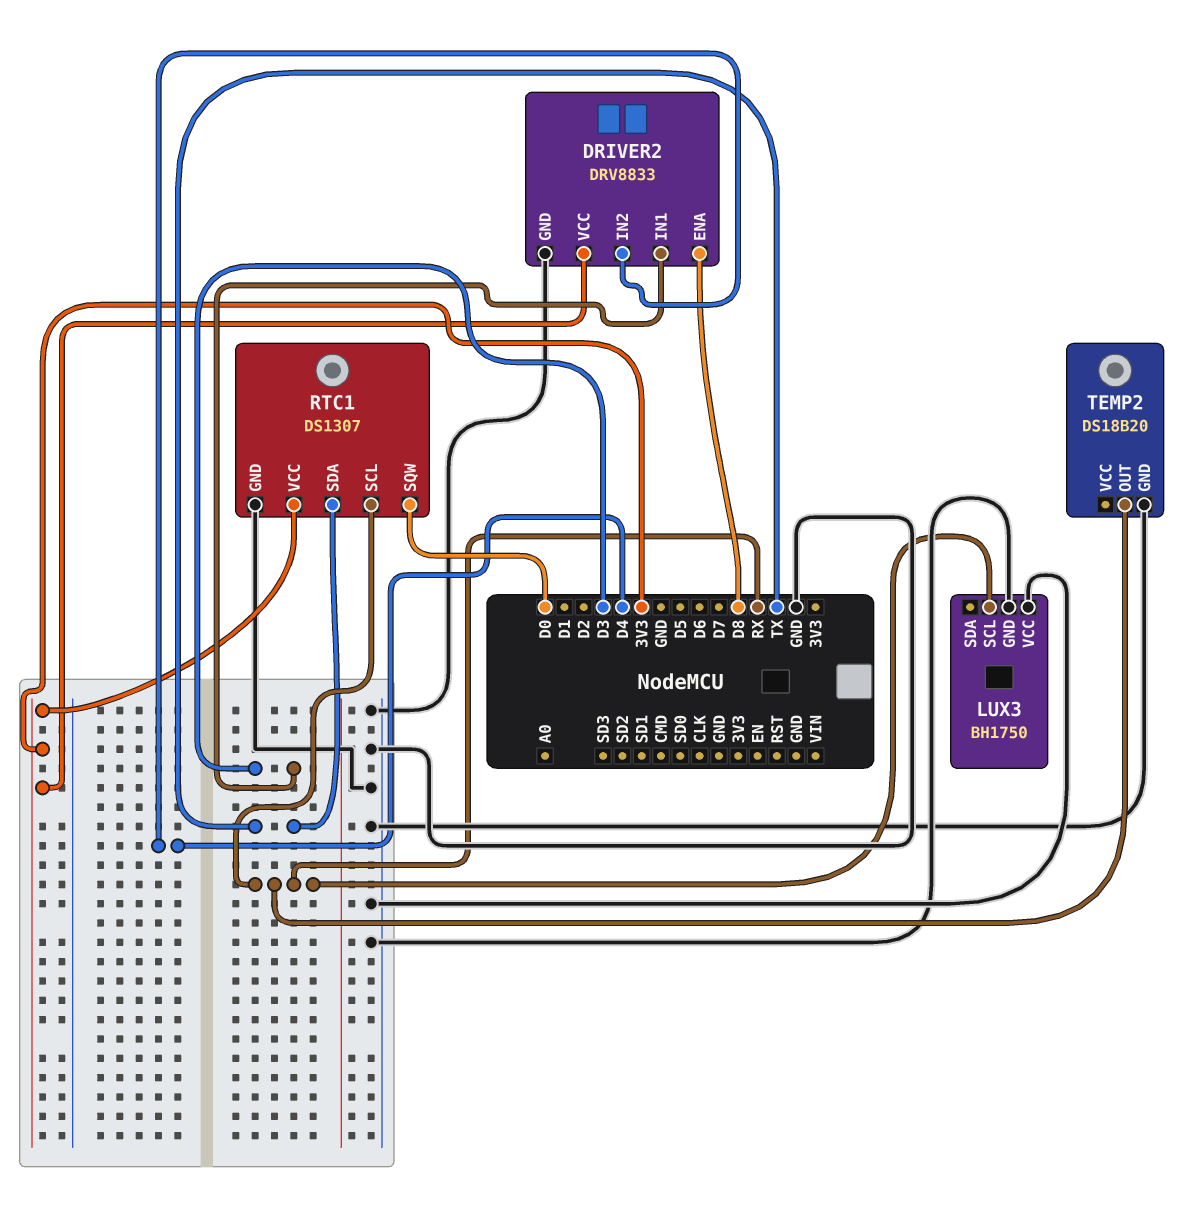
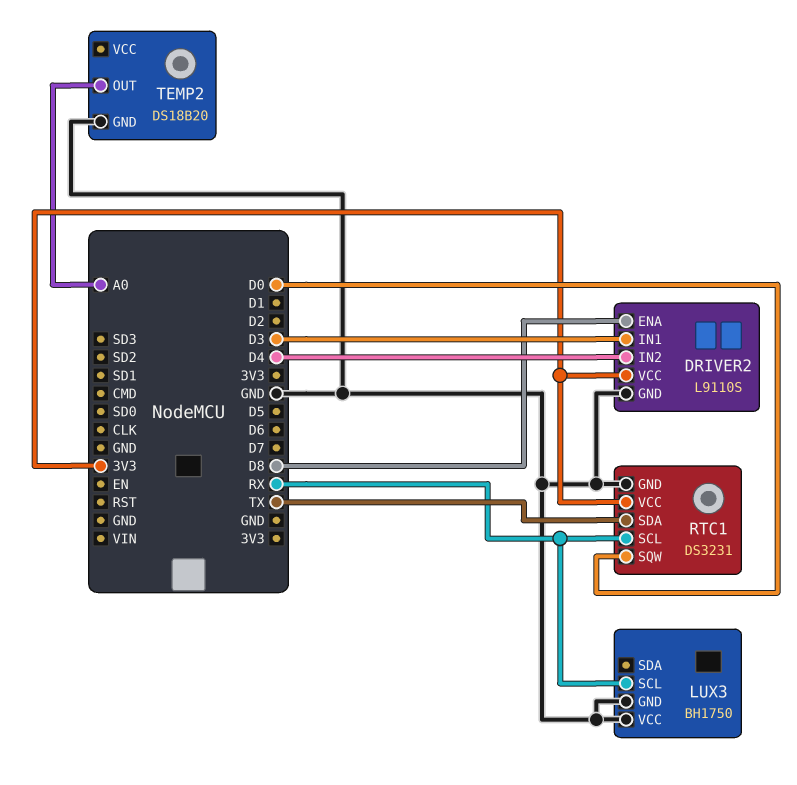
DRIVER2: DRV8833 -> L9110S
RTC1: DS1307 -> DS3231
TEMP2 pin OUT: RX -> A0

